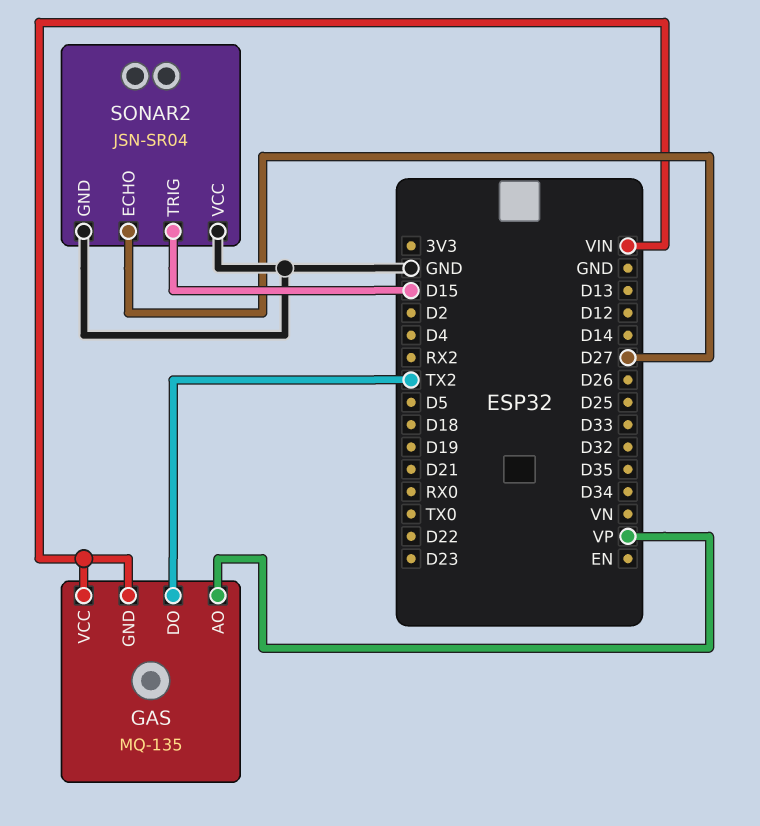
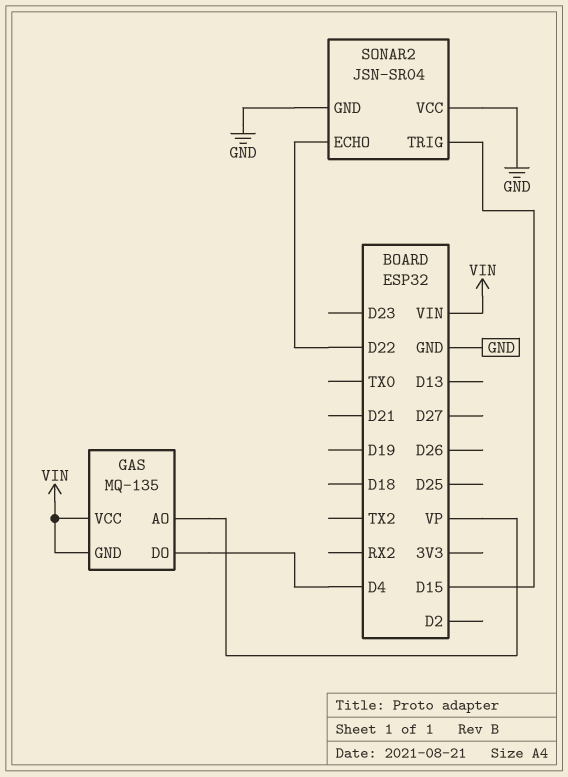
GAS pin DO: TX2 -> D4
SONAR2 pin ECHO: D27 -> D22

